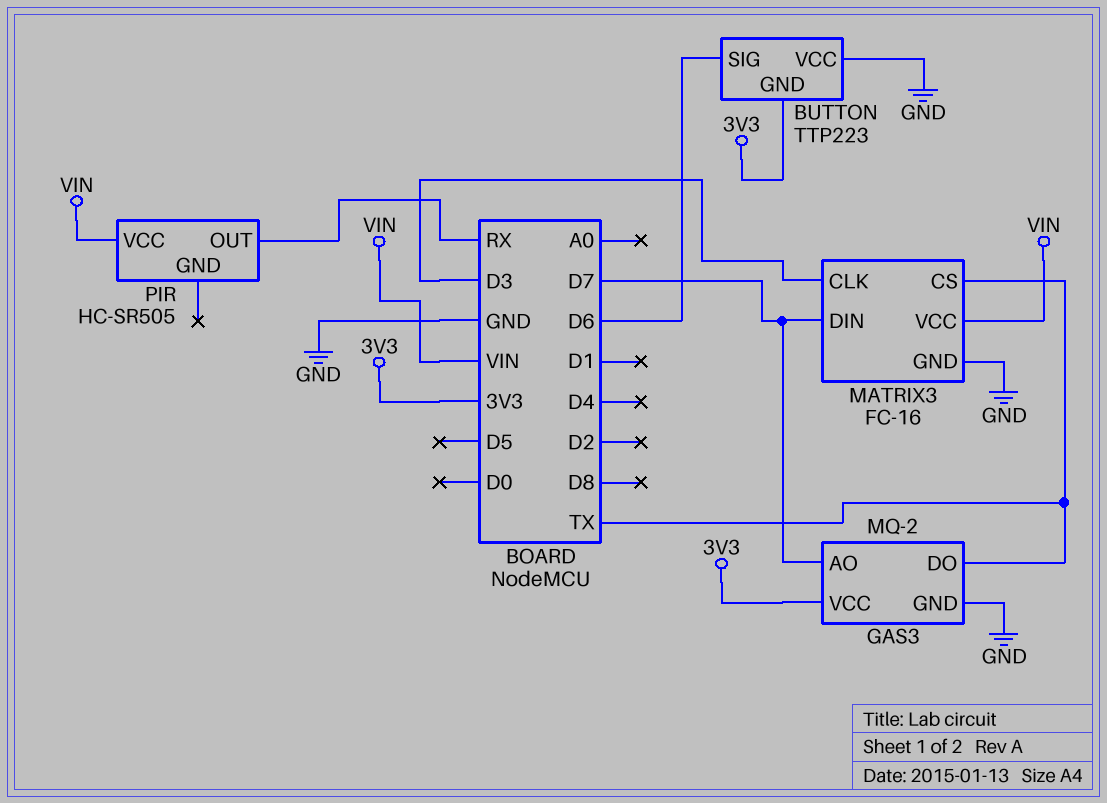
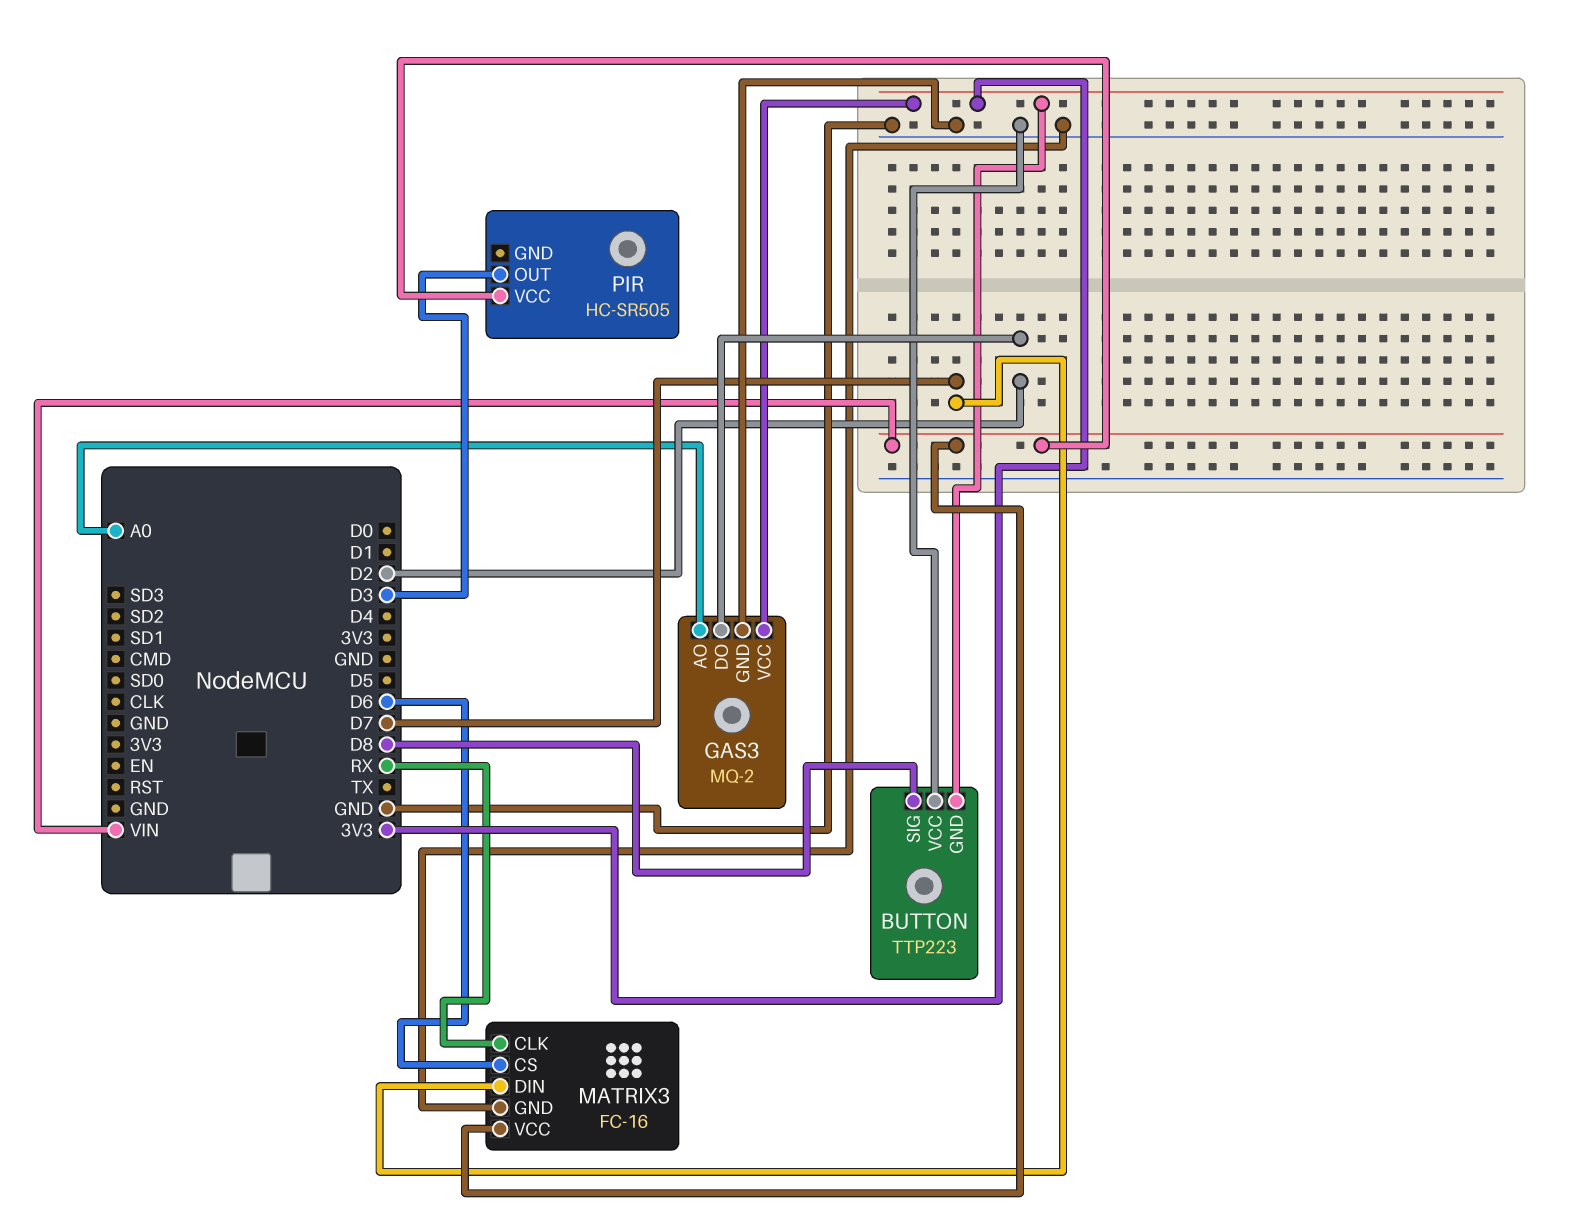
BUTTON pin SIG: D6 -> D8
GAS3 pin AO: D7 -> A0
GAS3 pin DO: TX -> D2
MATRIX3 pin CLK: D3 -> RX
MATRIX3 pin CS: TX -> D6
PIR pin OUT: RX -> D3

